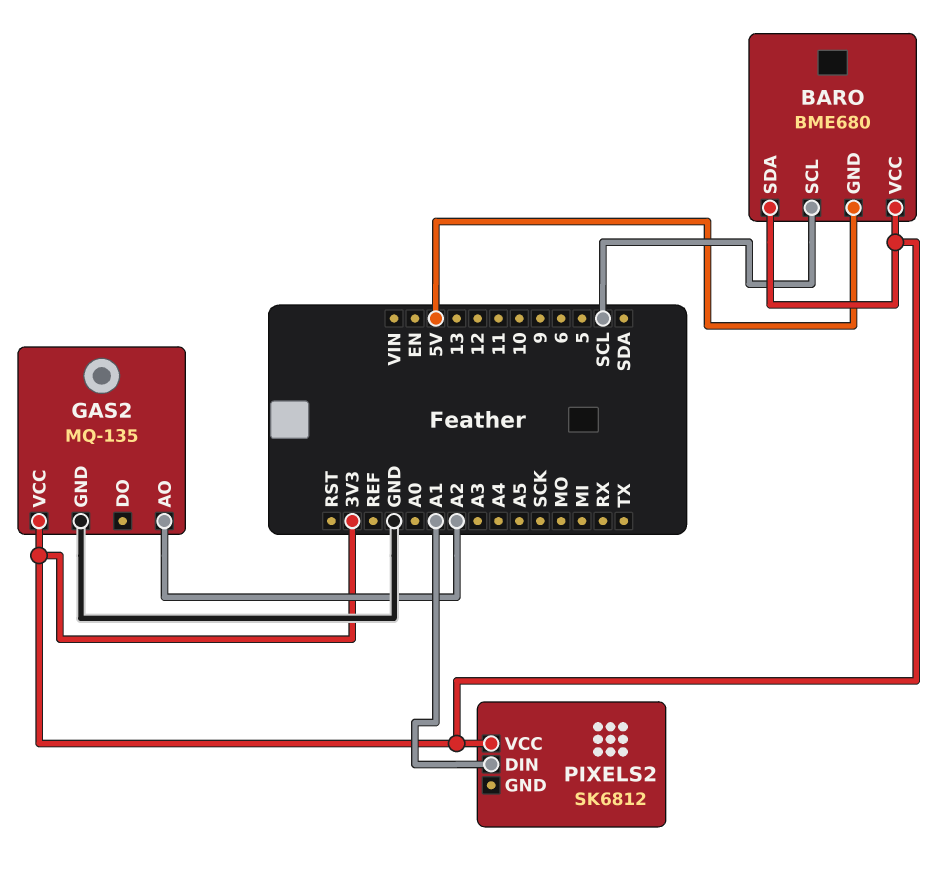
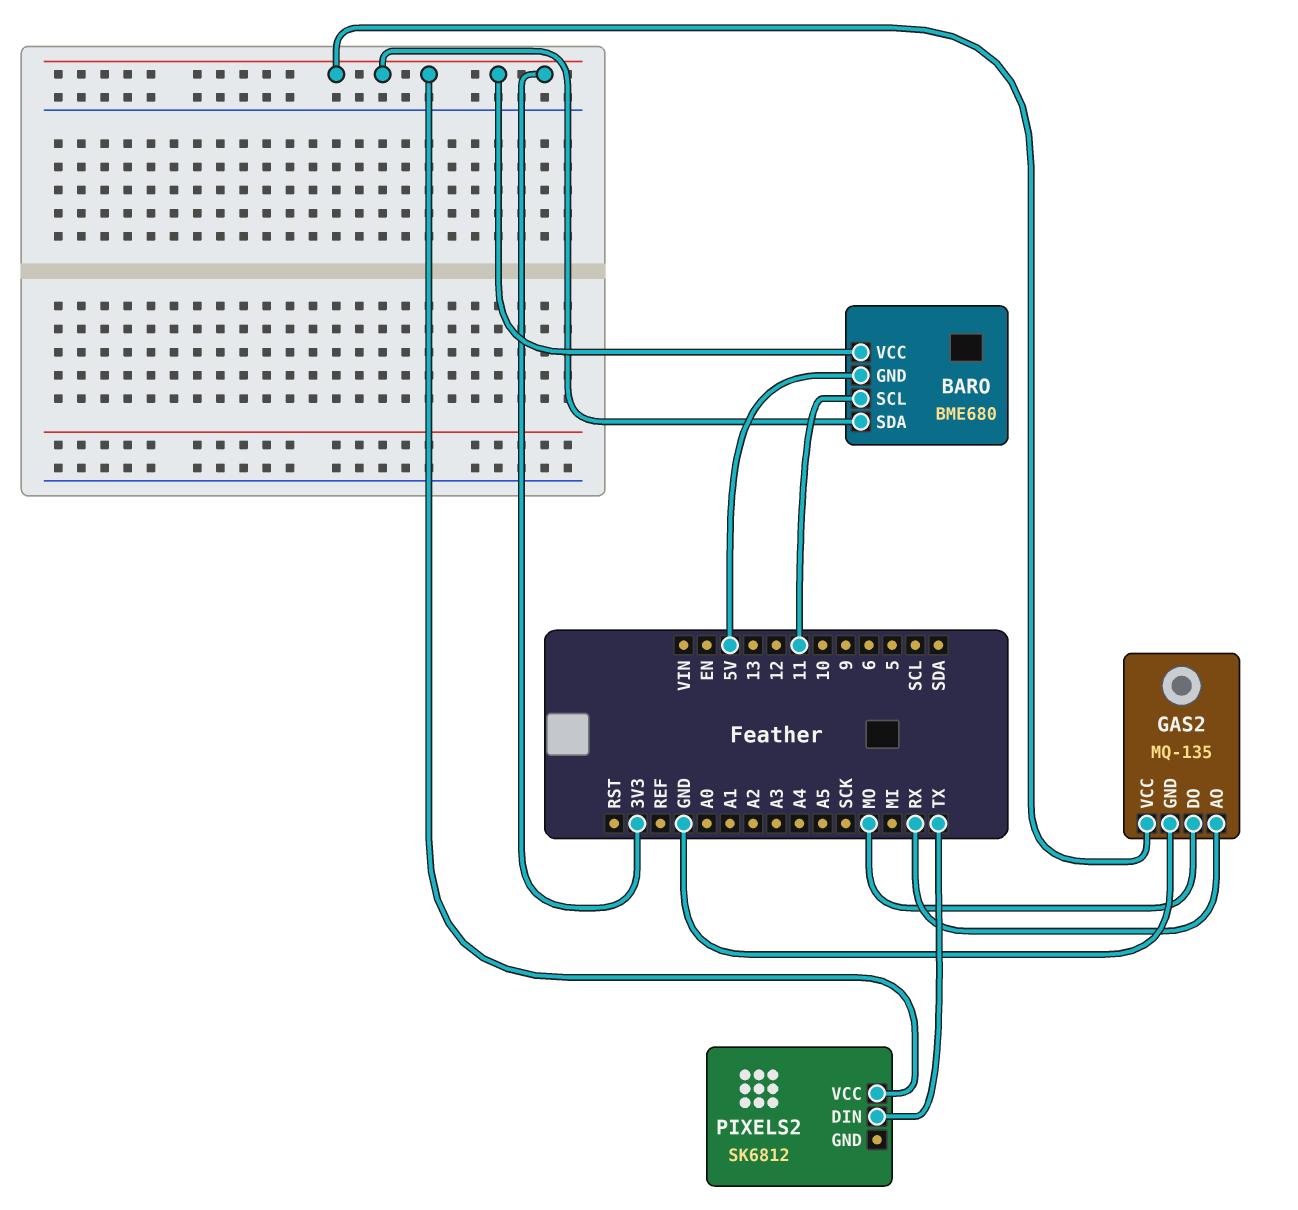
BARO pin SCL: SCL -> 11
GAS2 pin AO: A2 -> RX
GAS2 pin DO: none -> MO
PIXELS2 pin DIN: A1 -> TX

